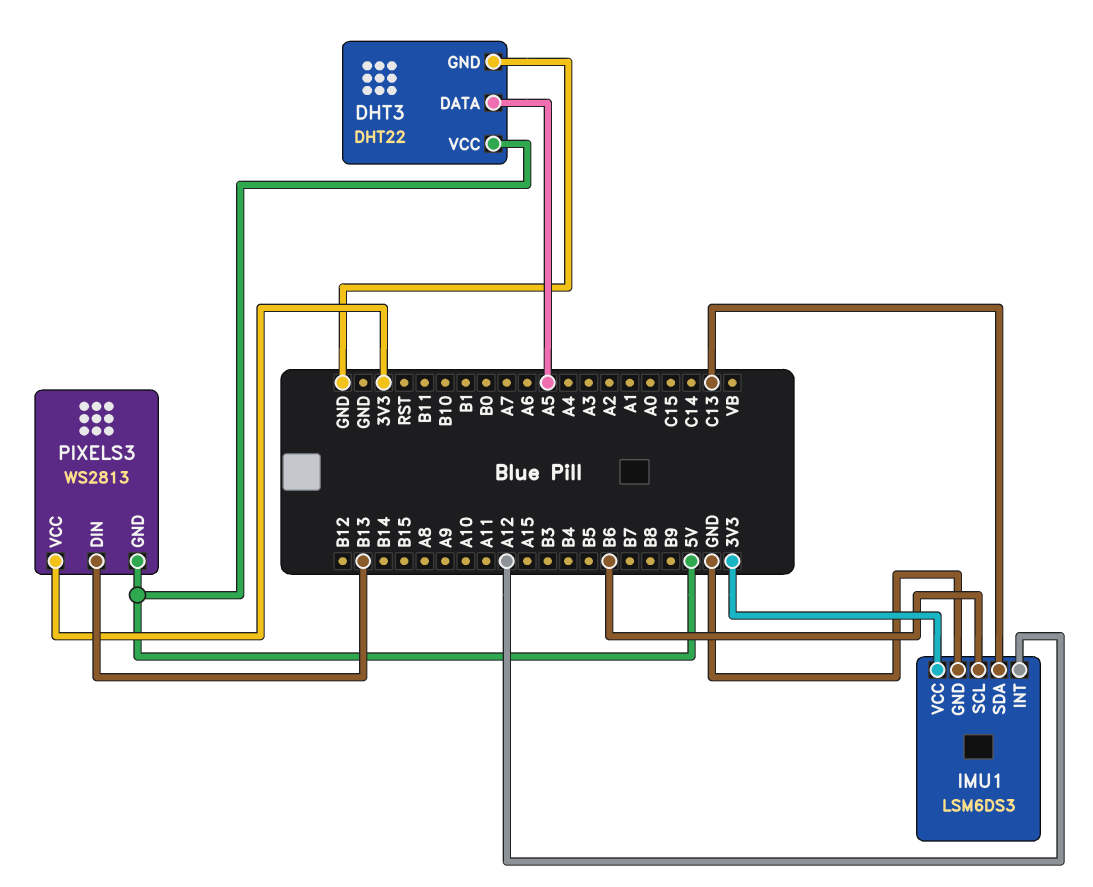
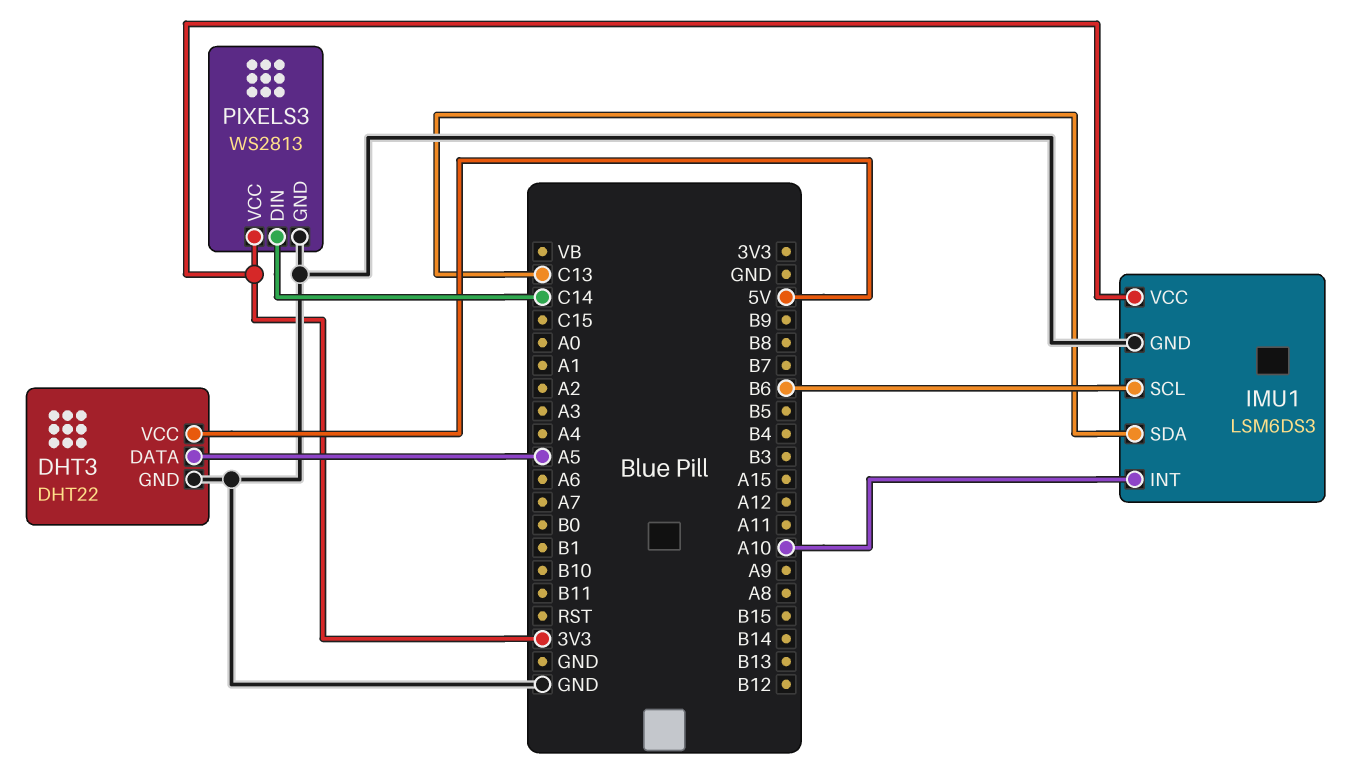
IMU1 pin INT: A12 -> A10
PIXELS3 pin DIN: B13 -> C14
PIXELS3 pin GND: 5V -> GND

